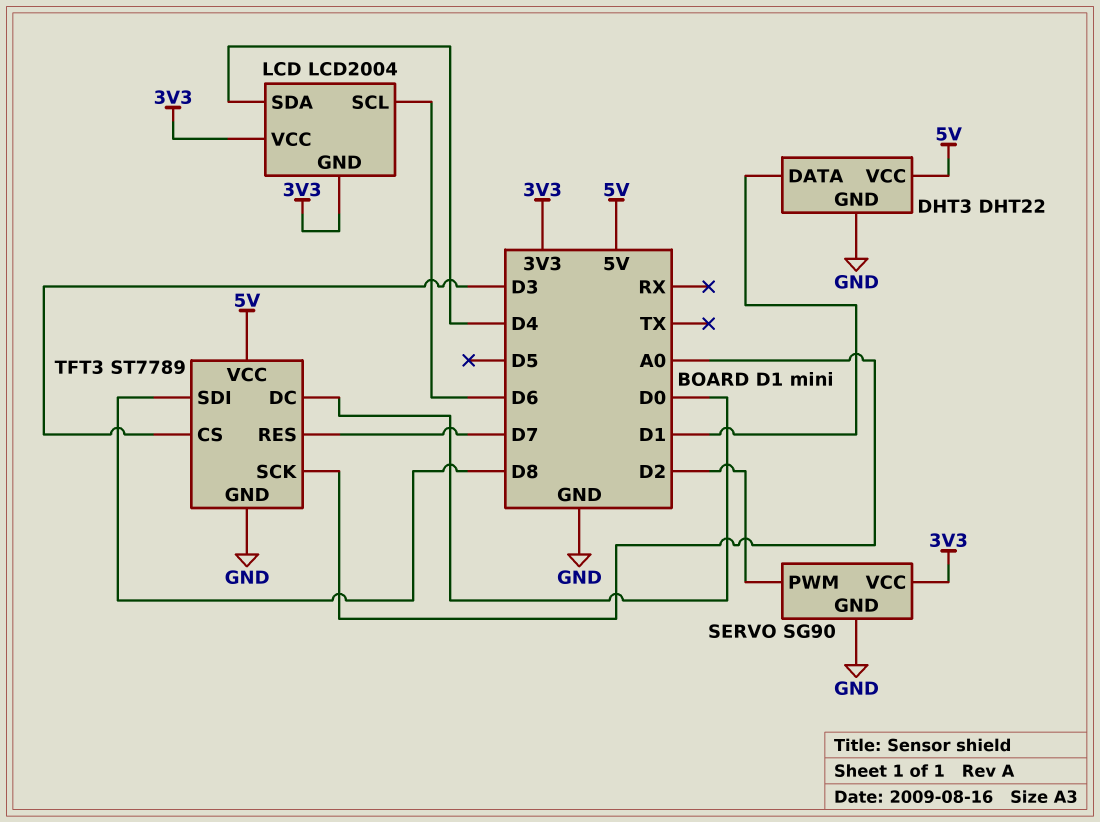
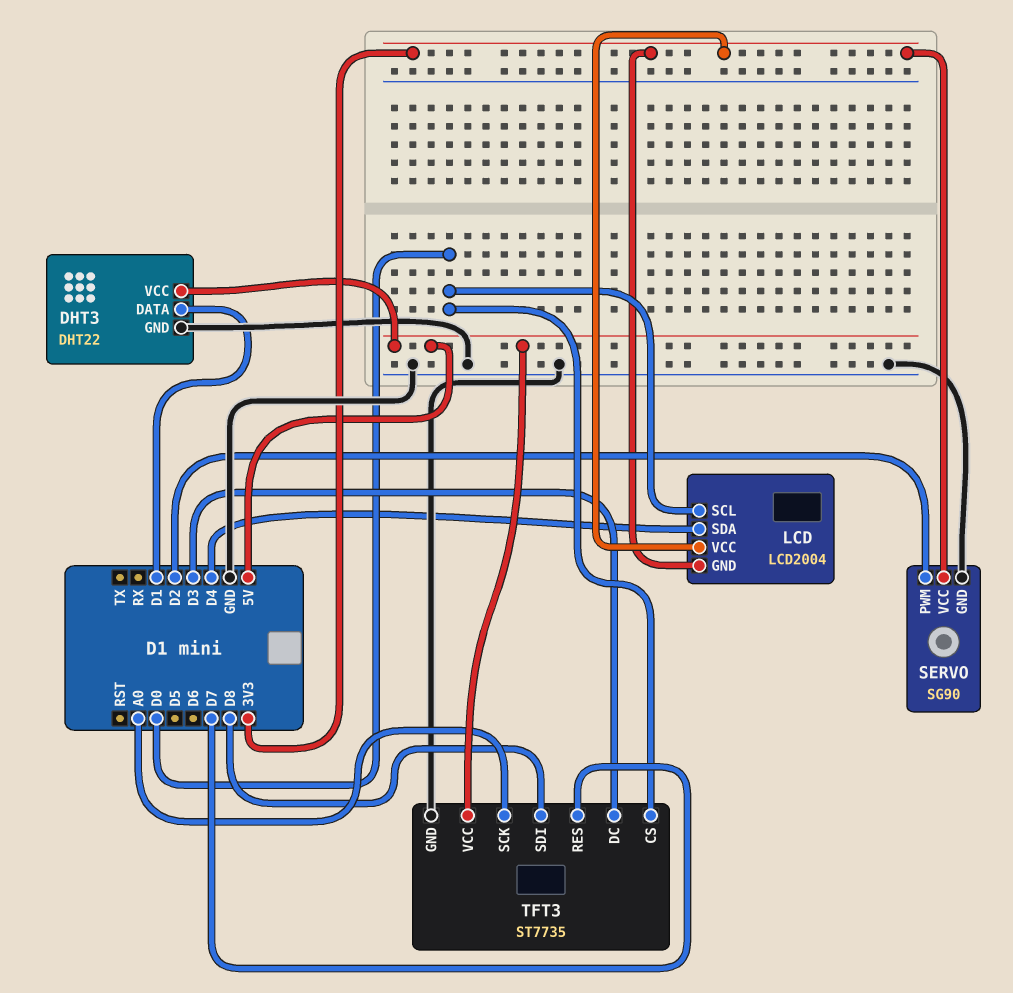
LCD pin SCL: D6 -> D0
TFT3: ST7789 -> ST7735
TFT3 pin CS: D3 -> D0
TFT3 pin DC: D0 -> D3

